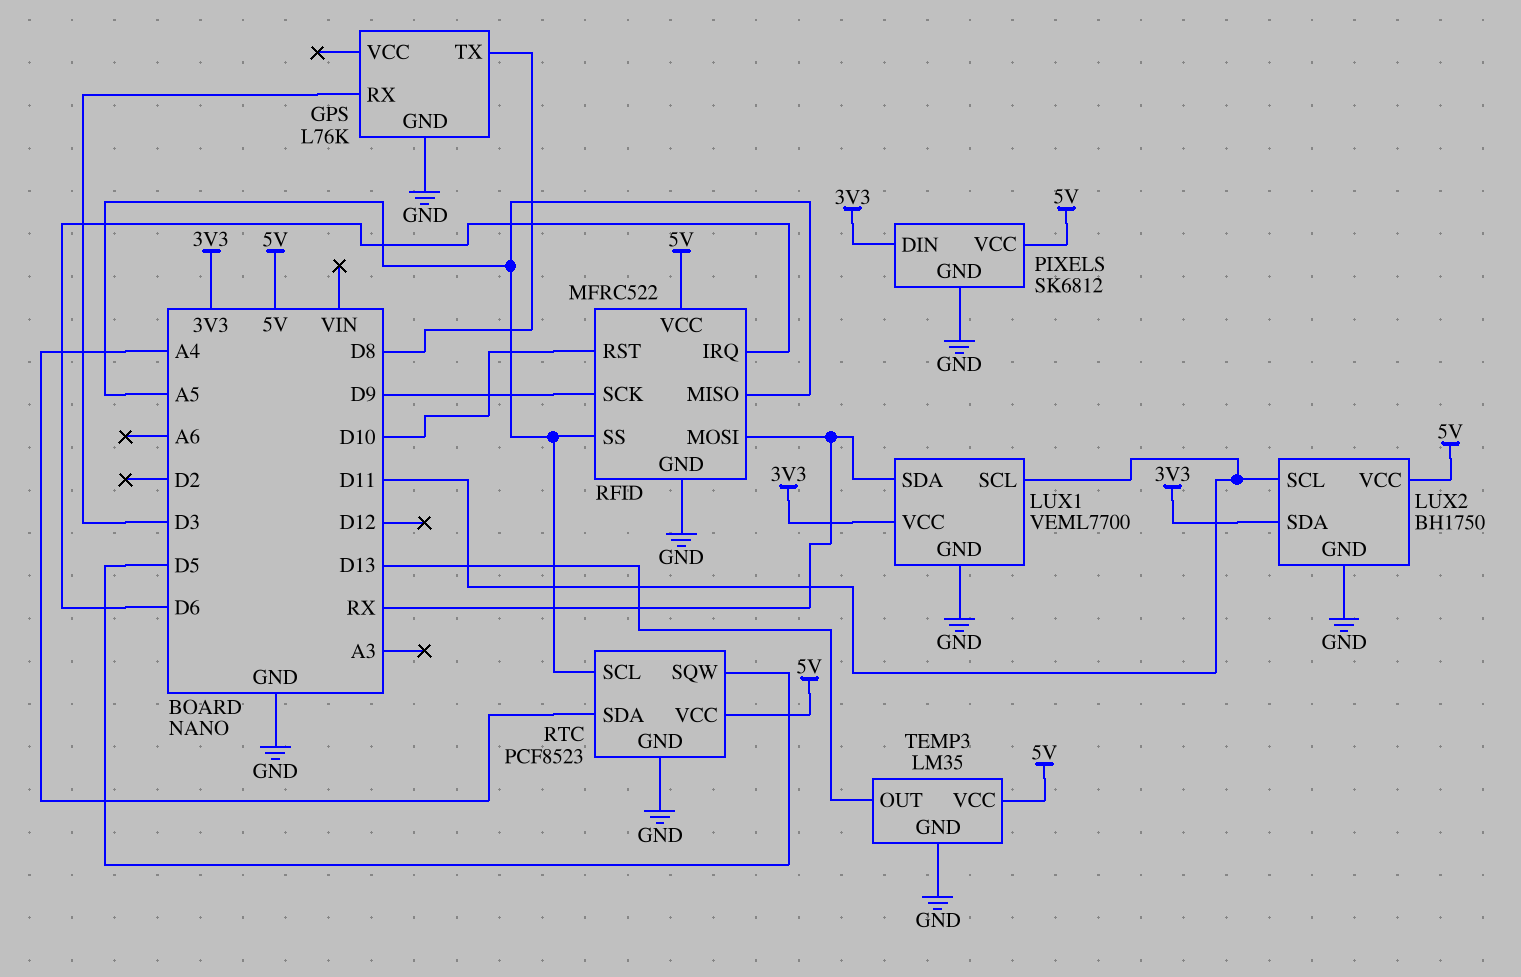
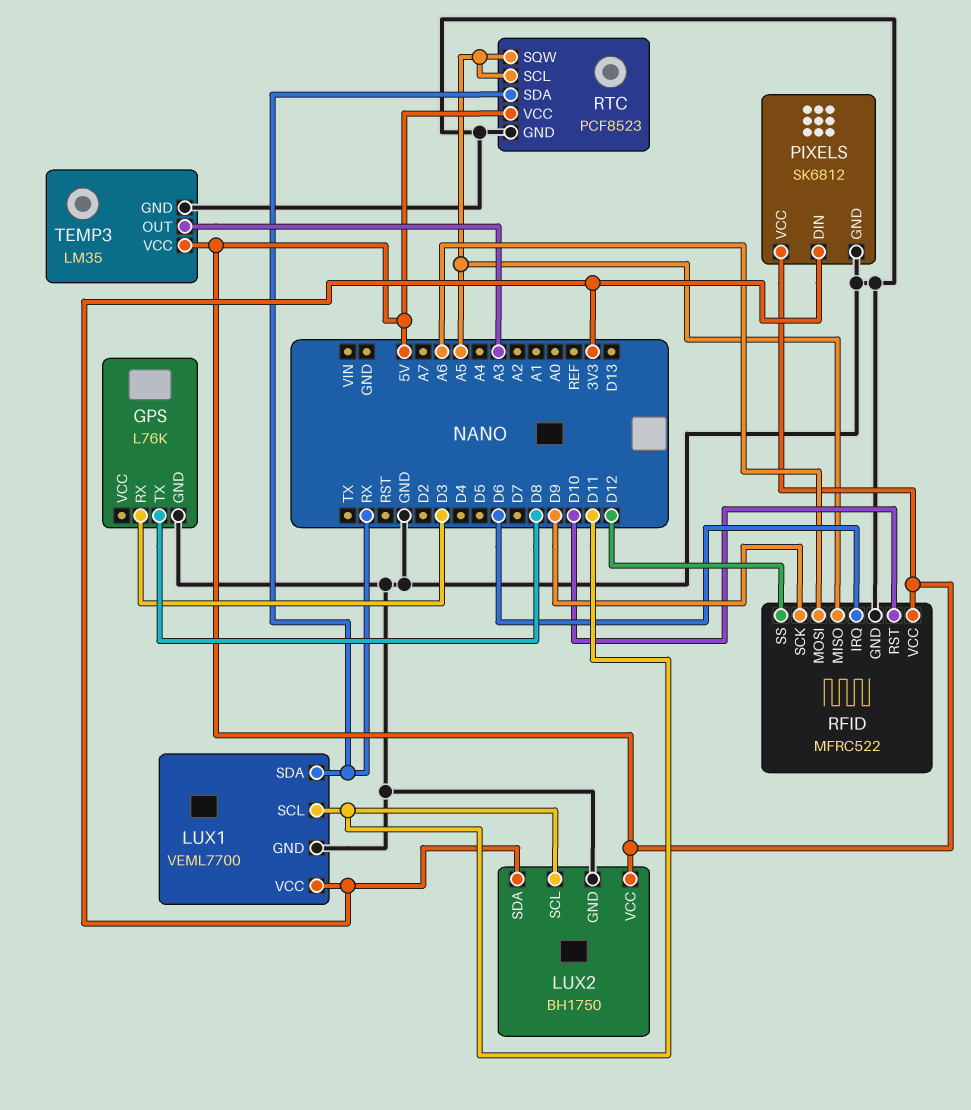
RFID pin MOSI: RX -> A6
RFID pin SS: A5 -> D12
RTC pin SDA: A4 -> RX
RTC pin SQW: D5 -> A5
TEMP3 pin OUT: D13 -> A3

